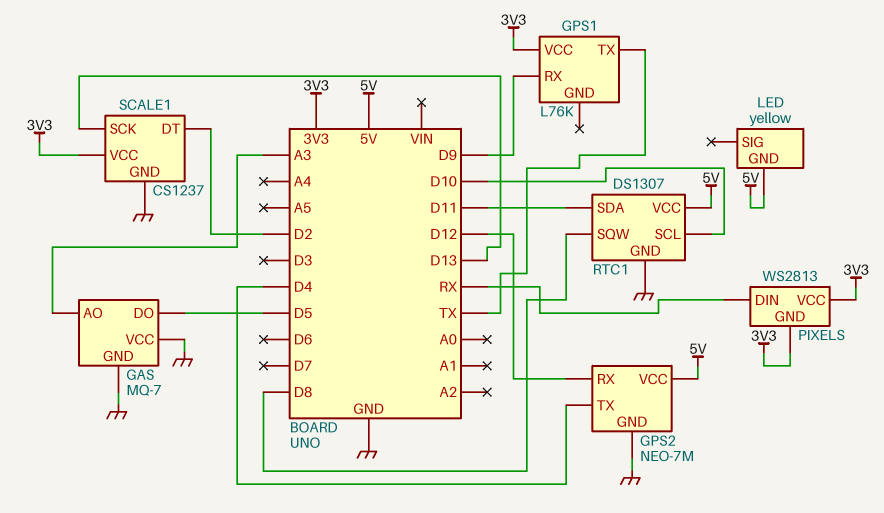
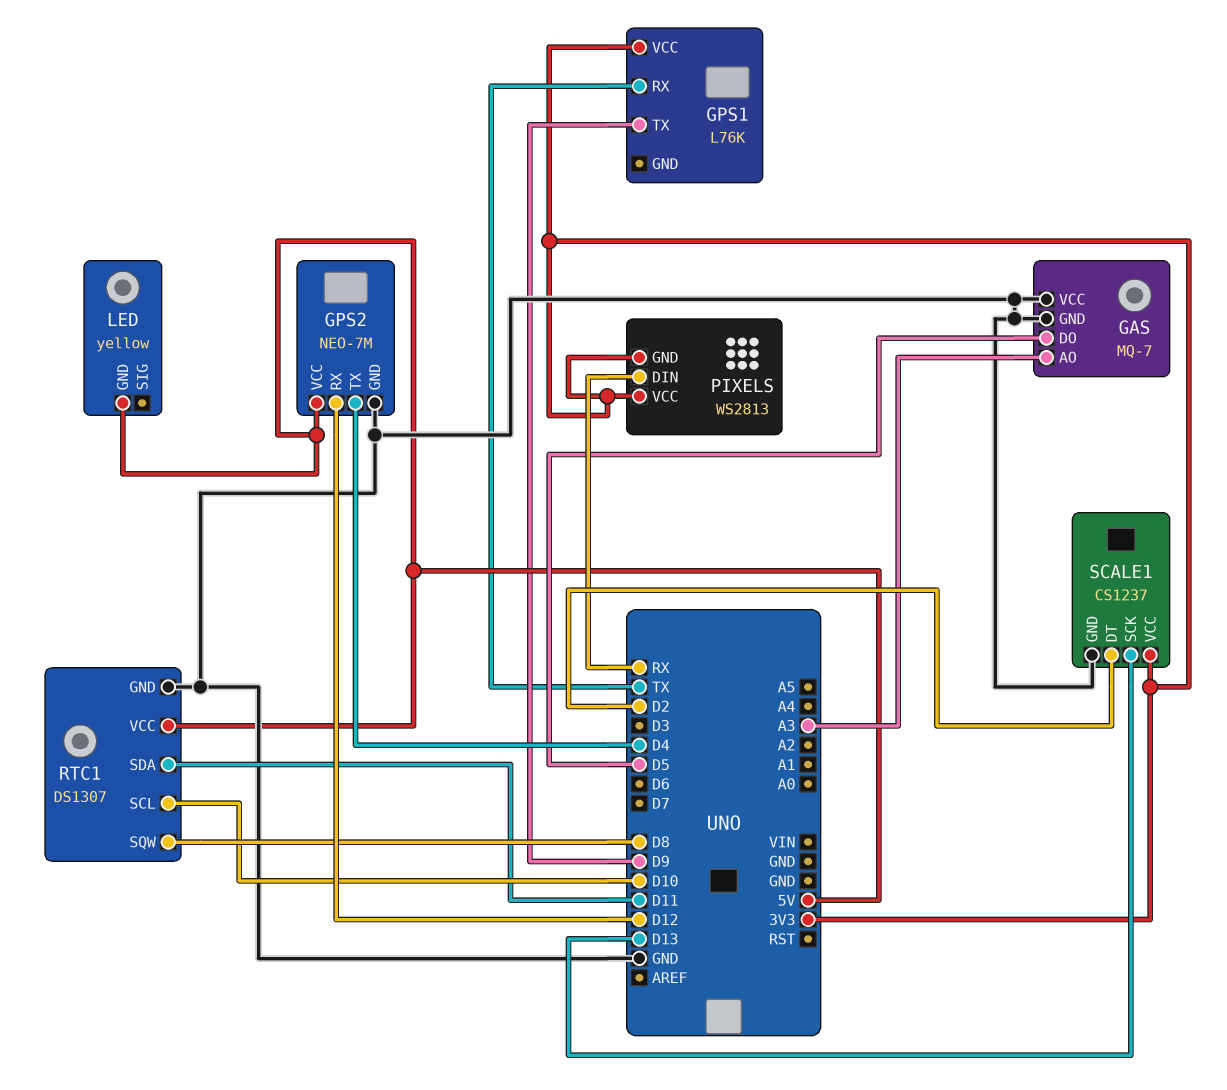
GPS1 pin RX: D9 -> TX
GPS1 pin TX: TX -> D9

